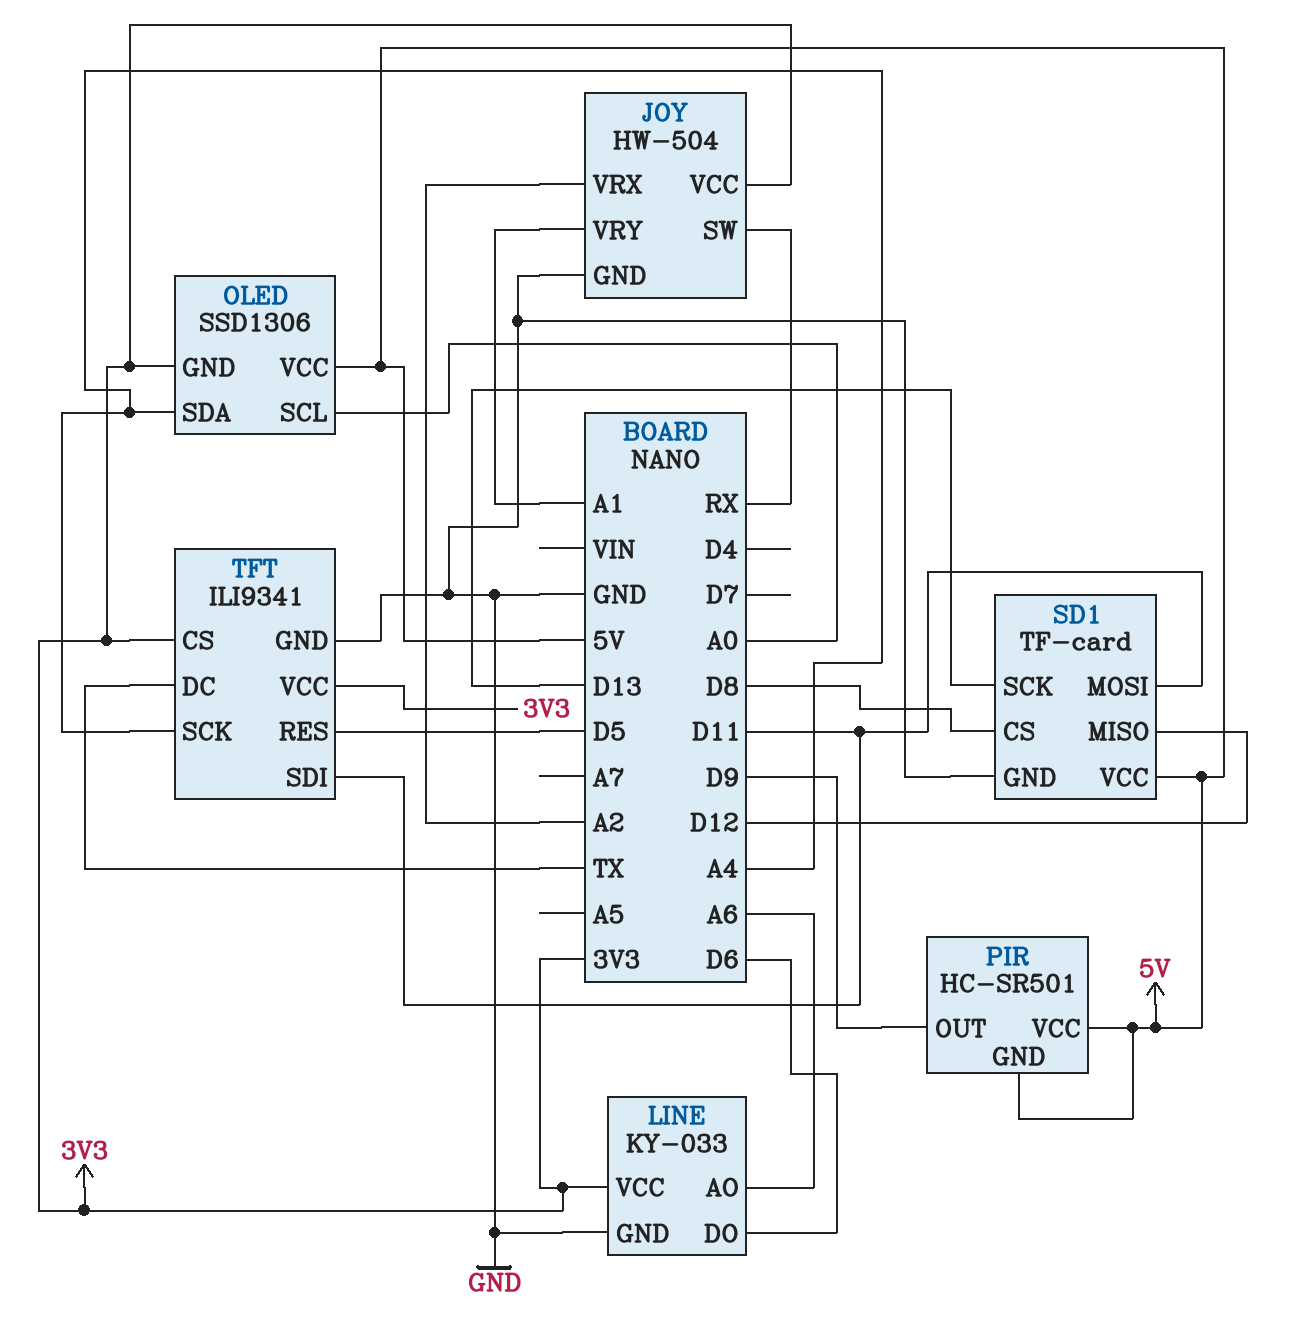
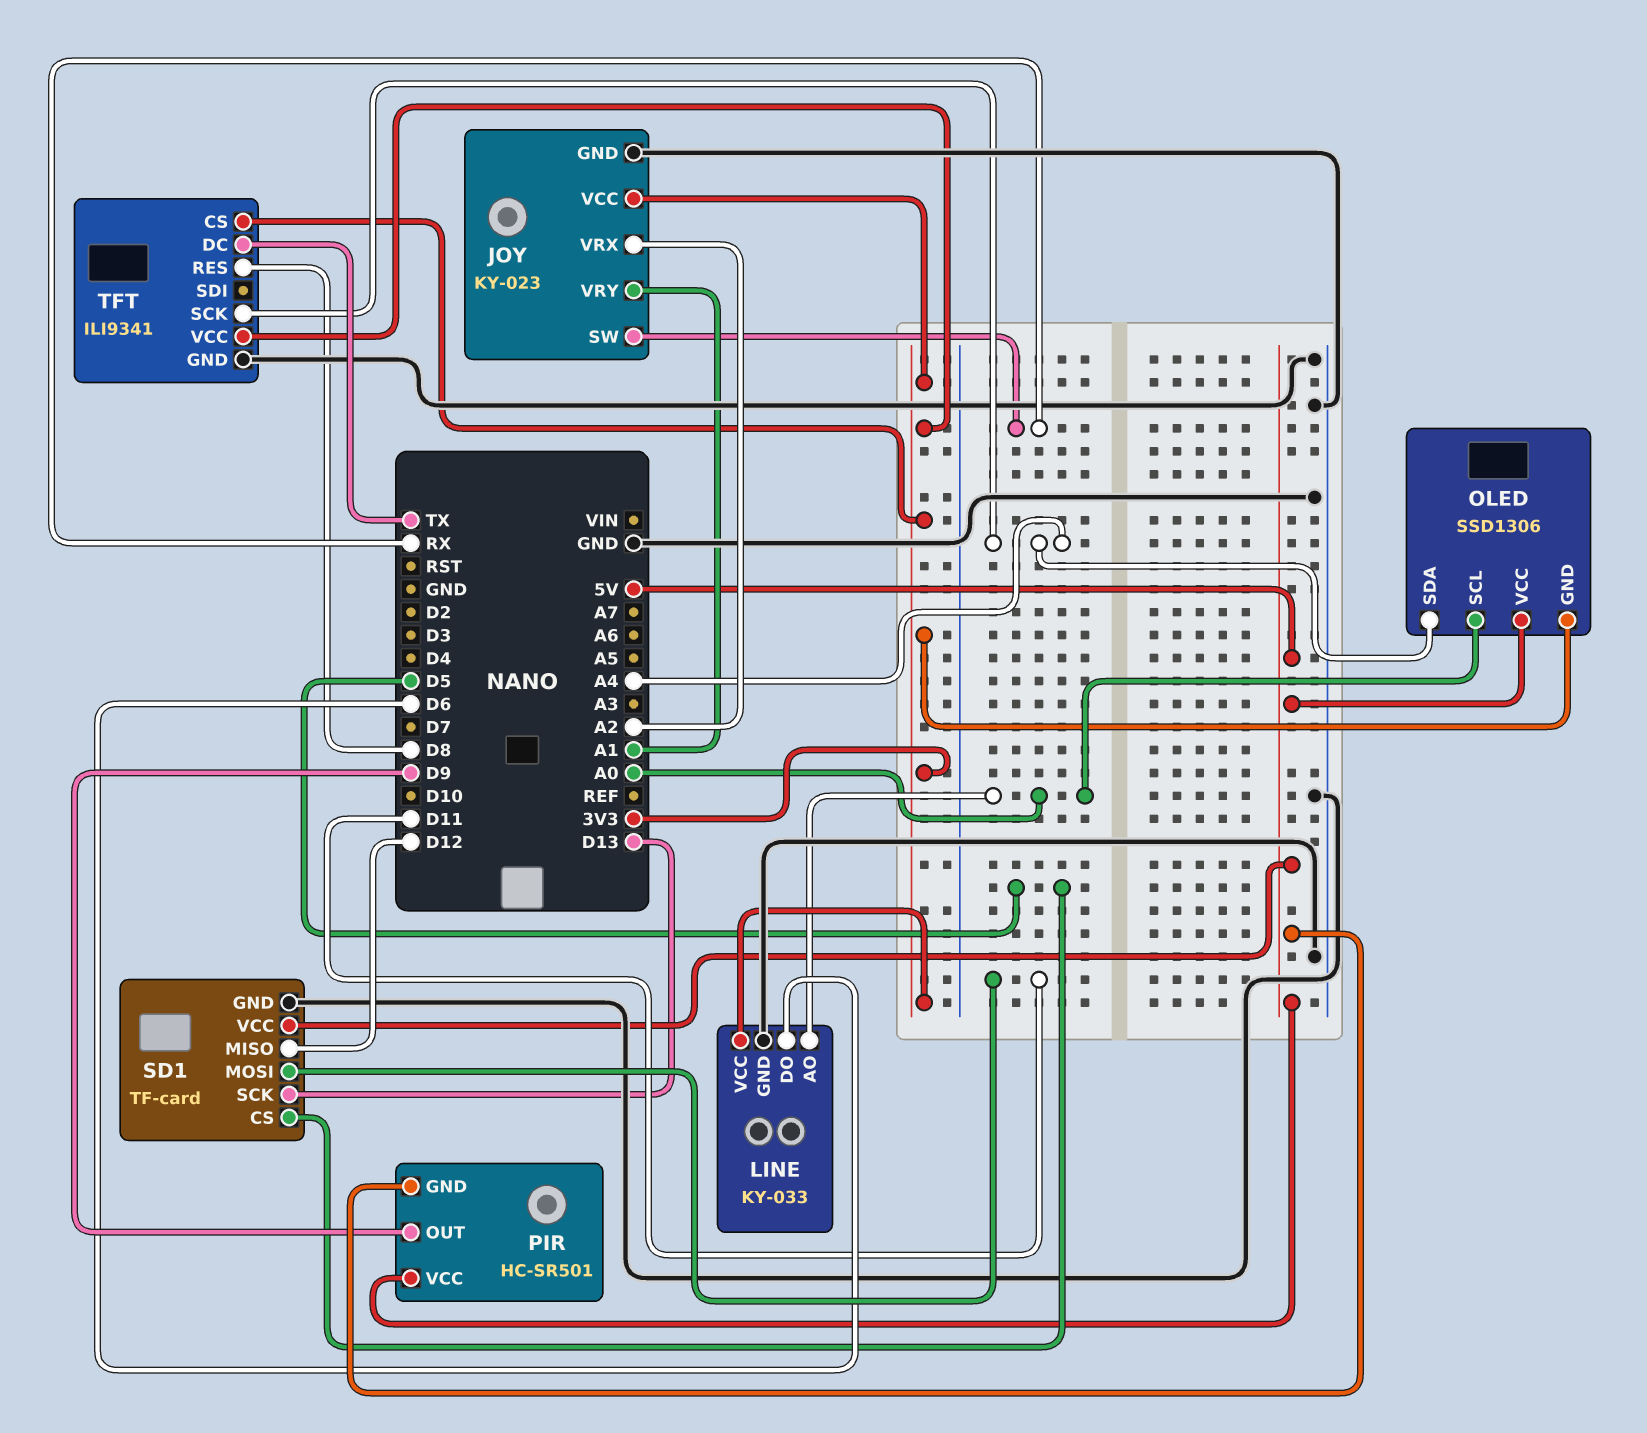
JOY: HW-504 -> KY-023
LINE pin AO: A6 -> A0
SD1 pin CS: D8 -> D5
TFT pin RES: D5 -> D8
TFT pin SDI: D11 -> none

